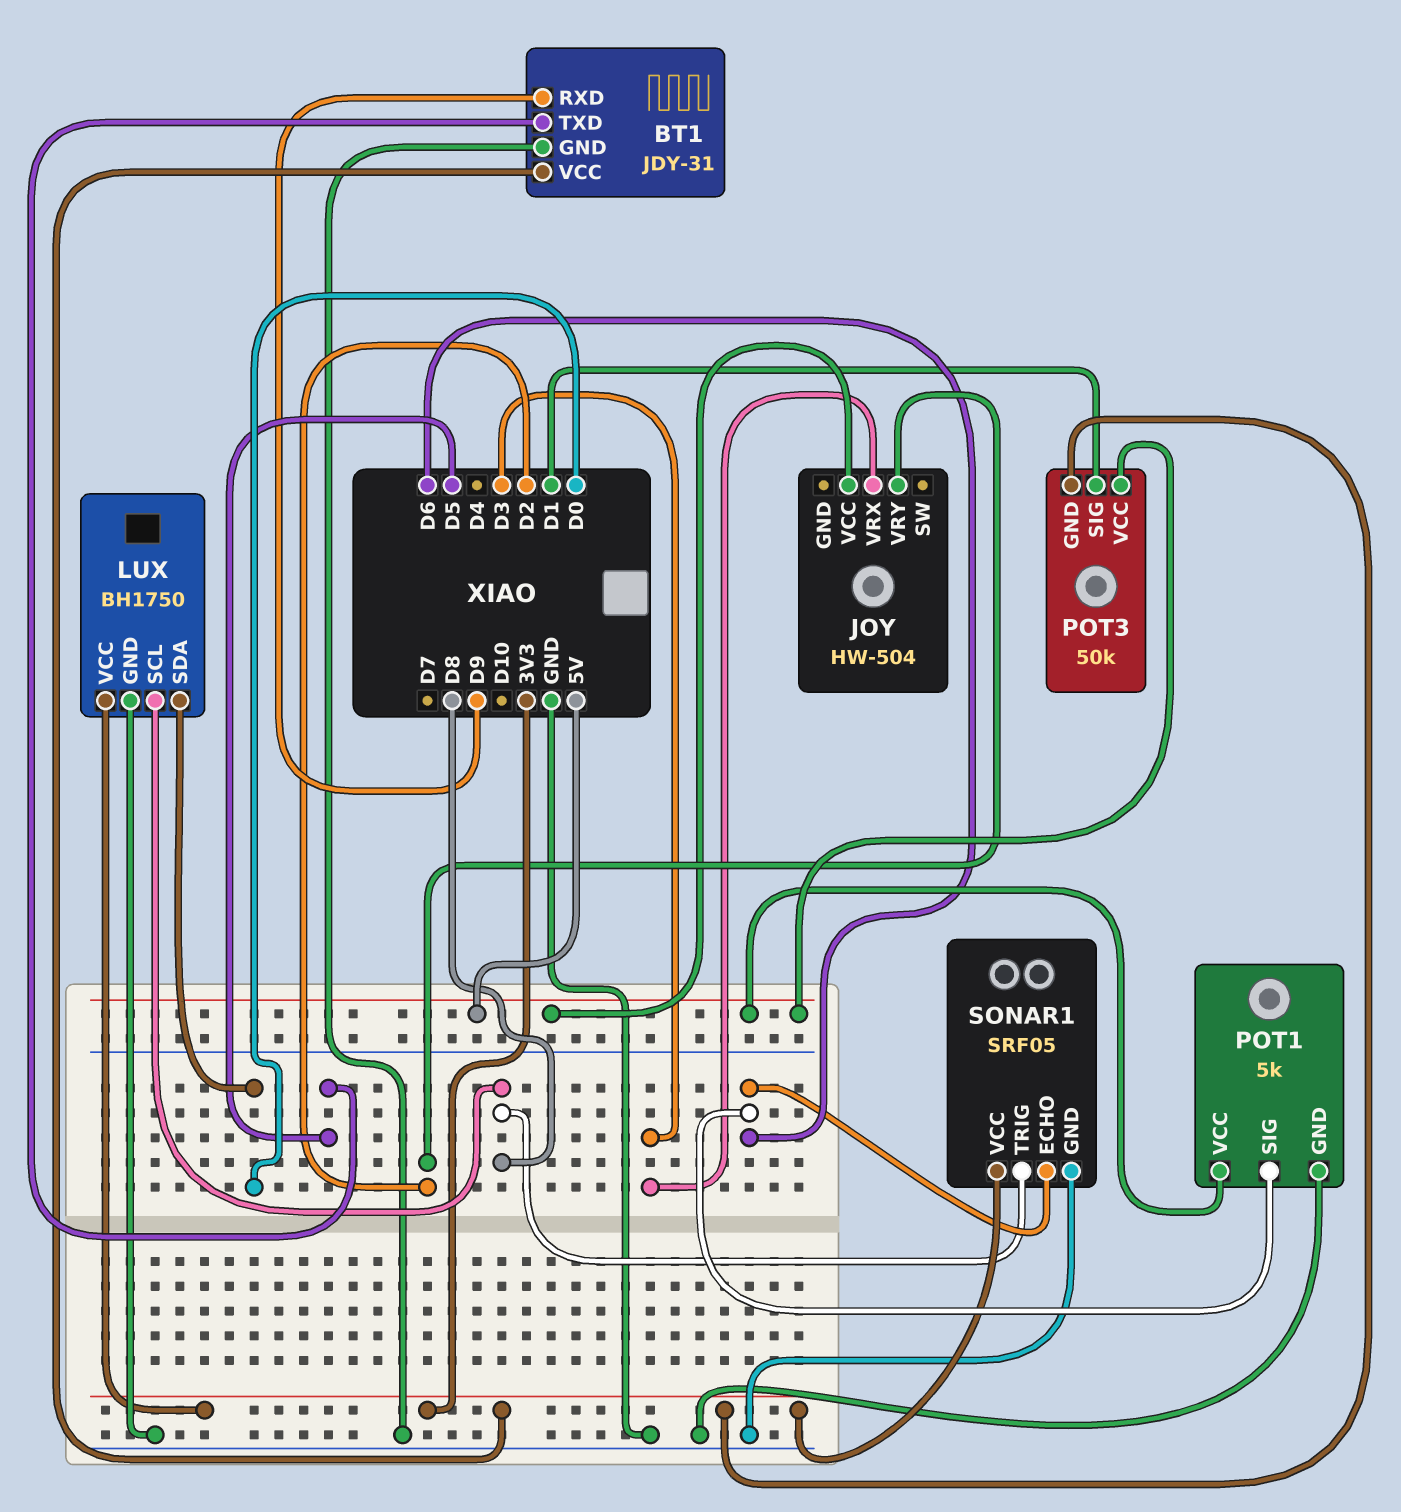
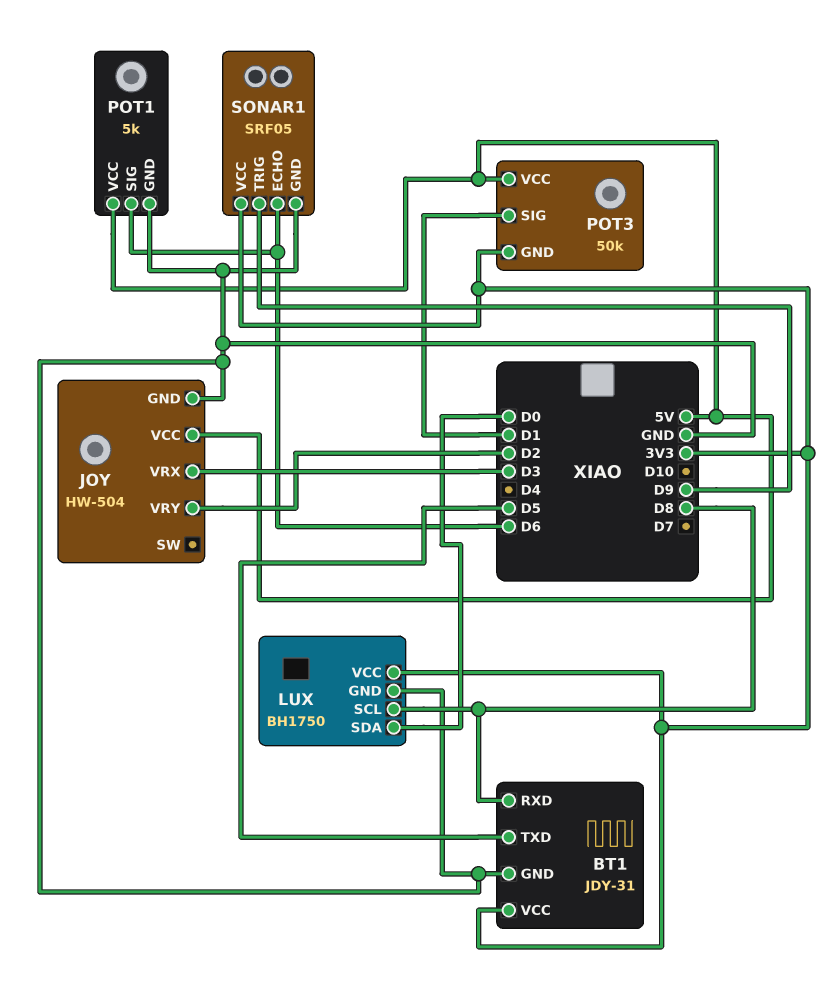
BT1 pin RXD: D9 -> D8
JOY pin GND: none -> GND
SONAR1 pin TRIG: D8 -> D9

